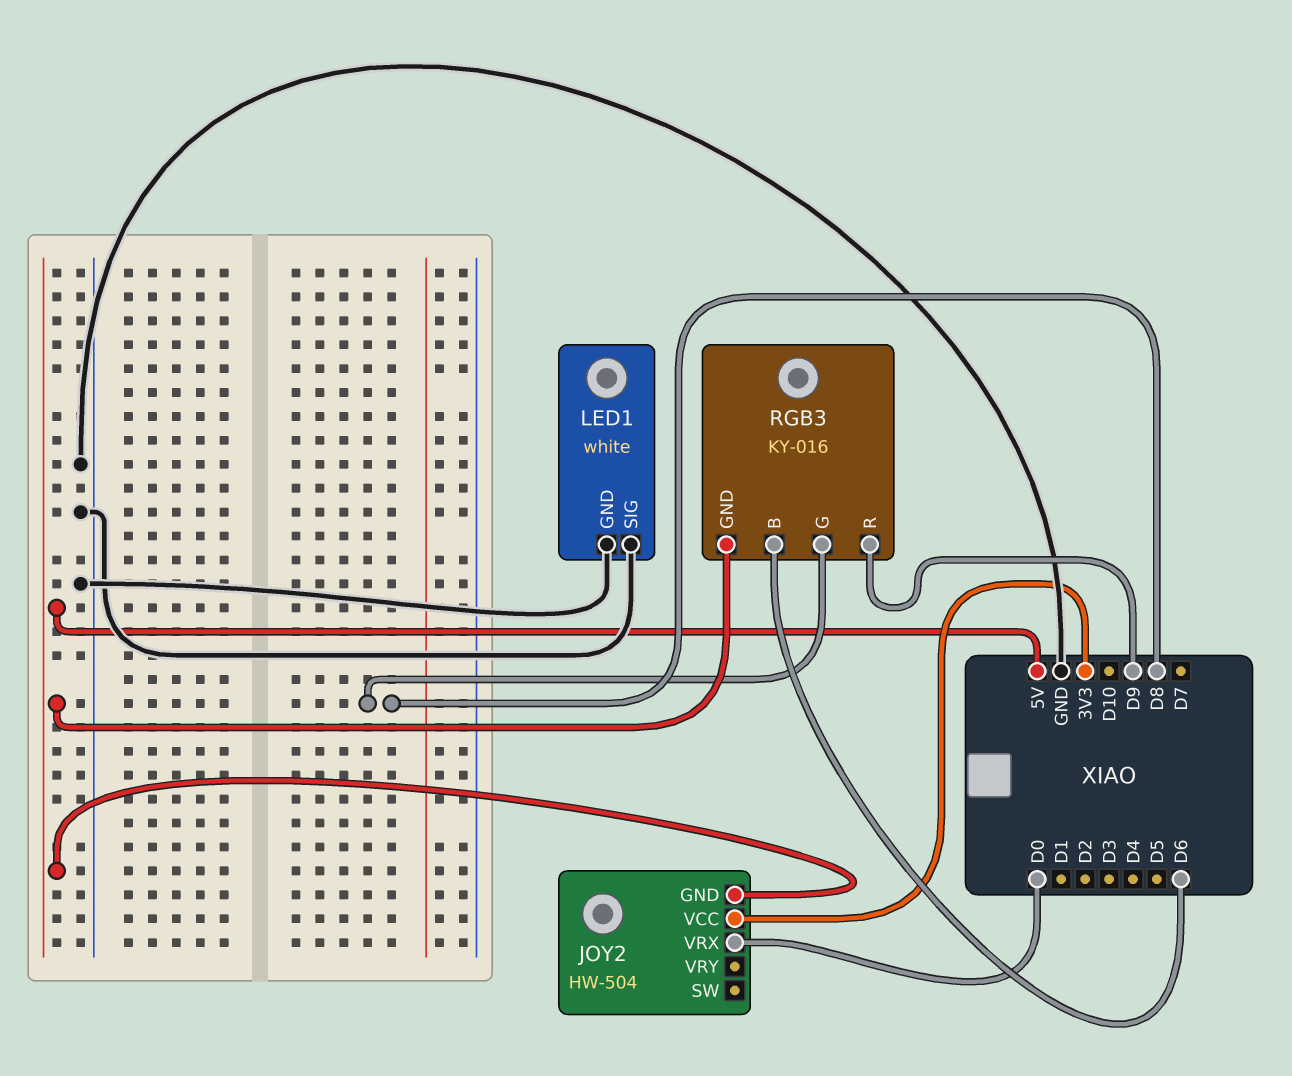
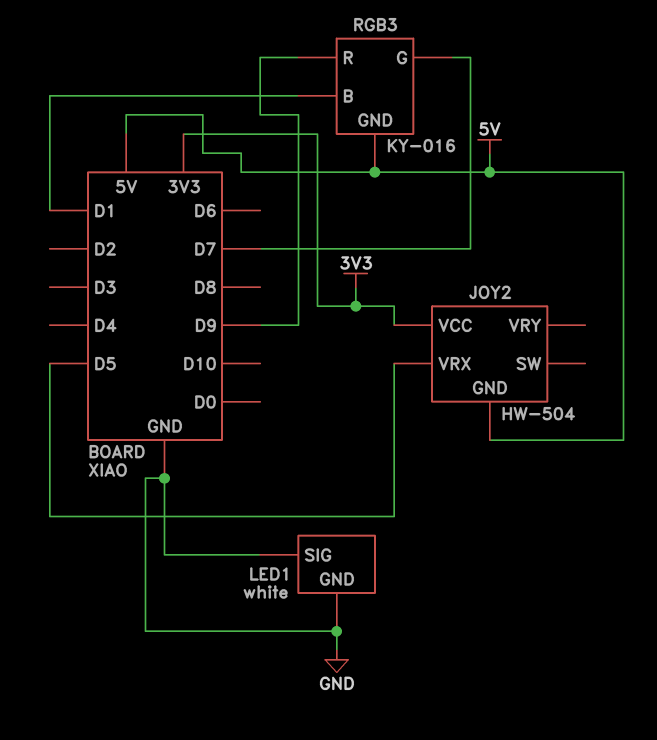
JOY2 pin VRX: D0 -> D5
RGB3 pin B: D6 -> D1
RGB3 pin G: D8 -> D7

